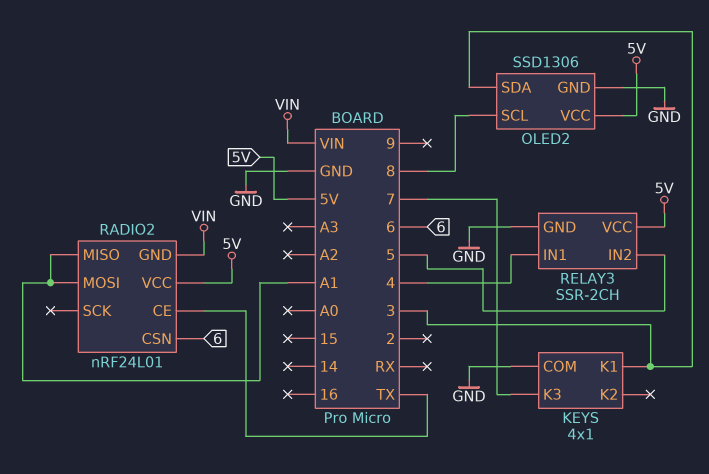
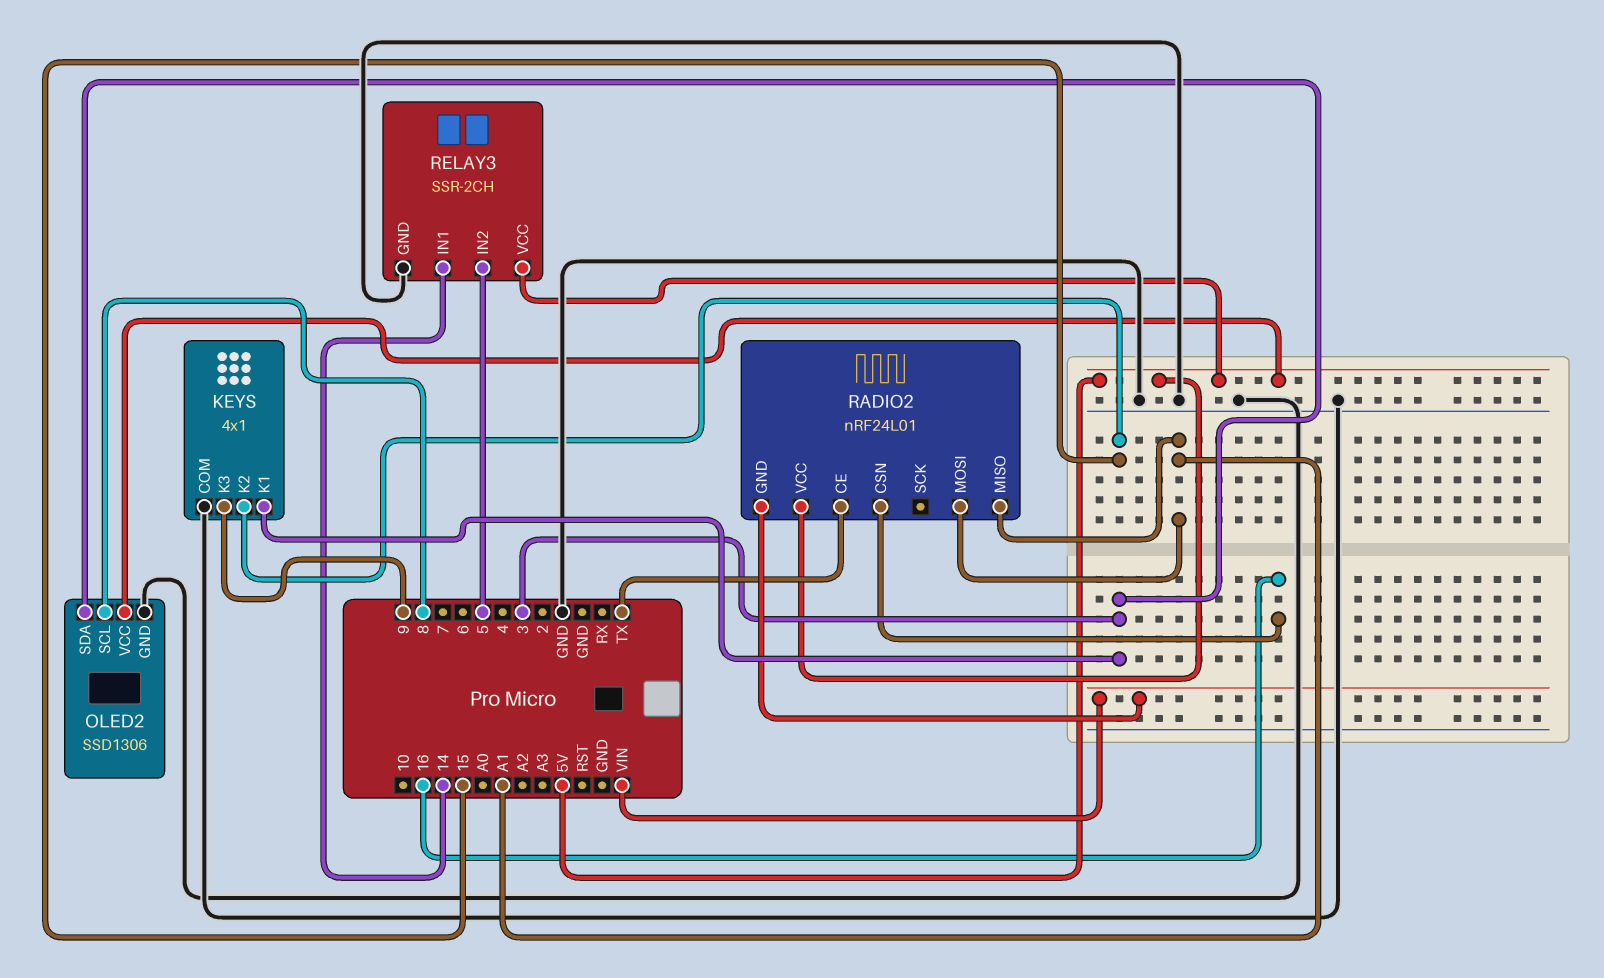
KEYS pin K2: none -> 15
KEYS pin K3: 7 -> 9
RADIO2 pin CSN: 6 -> 16
RELAY3 pin IN1: 4 -> 14

